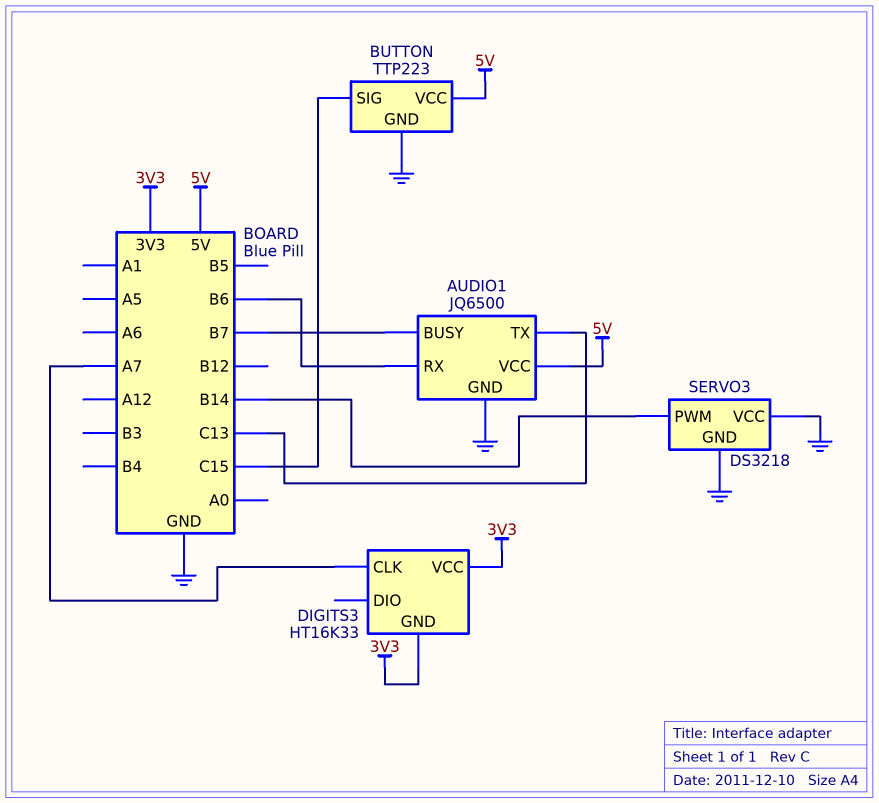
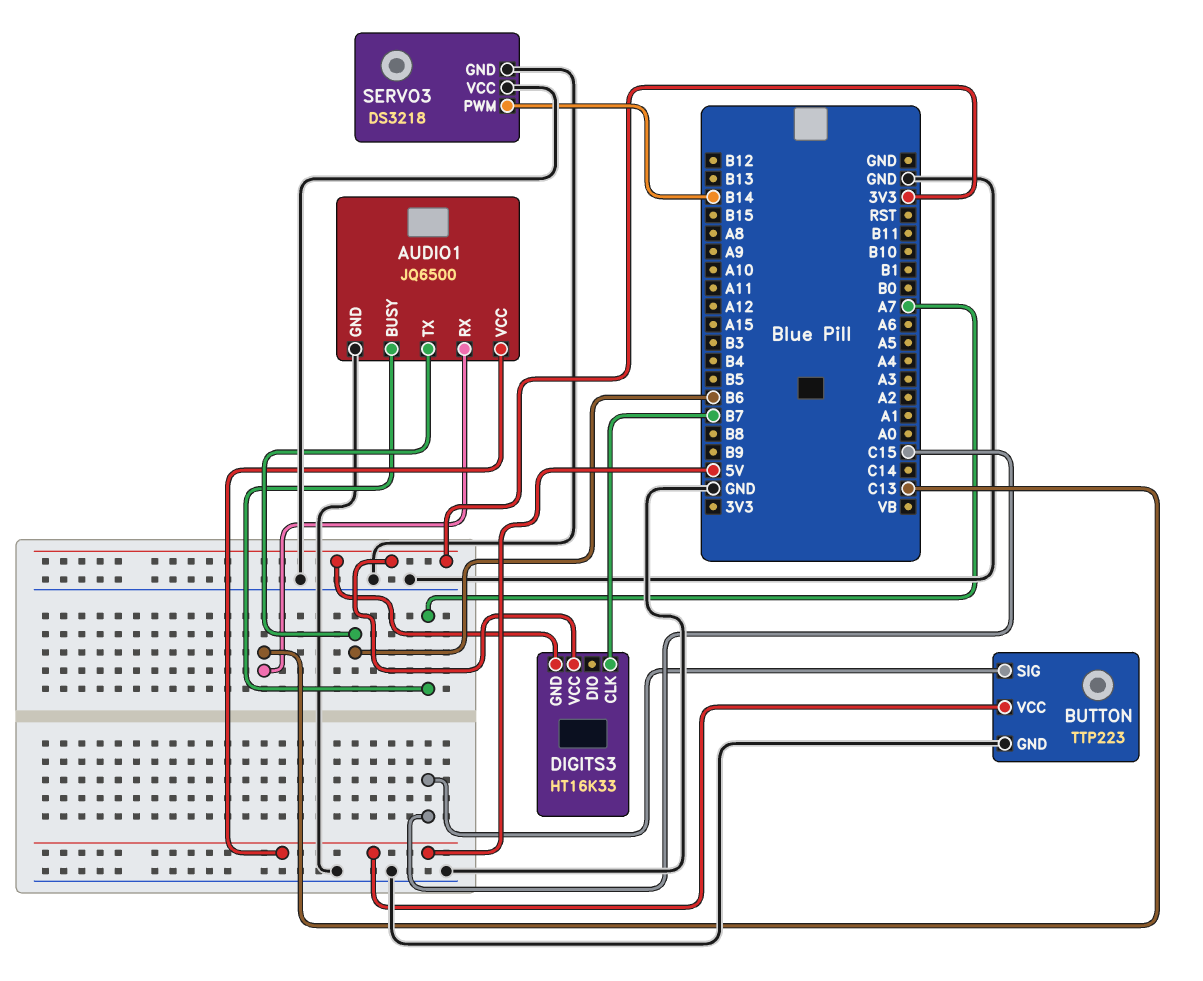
AUDIO1 pin BUSY: B7 -> A7
AUDIO1 pin RX: B6 -> C13
AUDIO1 pin TX: C13 -> B6
DIGITS3 pin CLK: A7 -> B7

